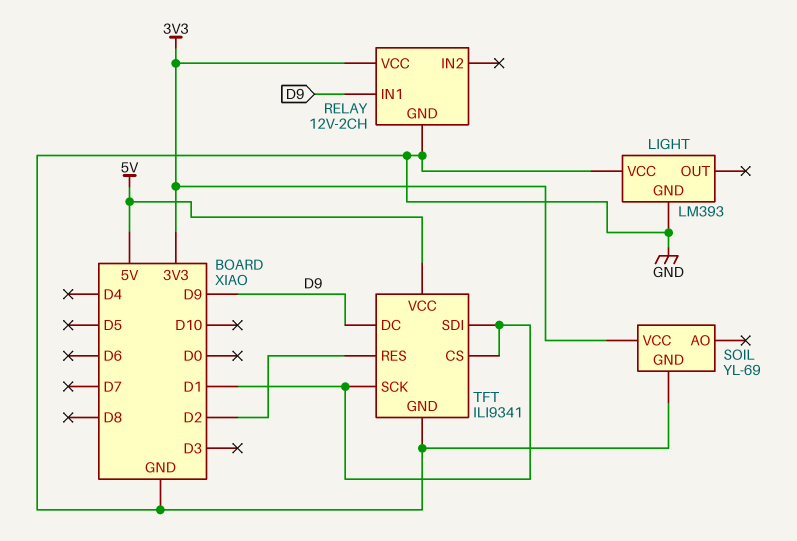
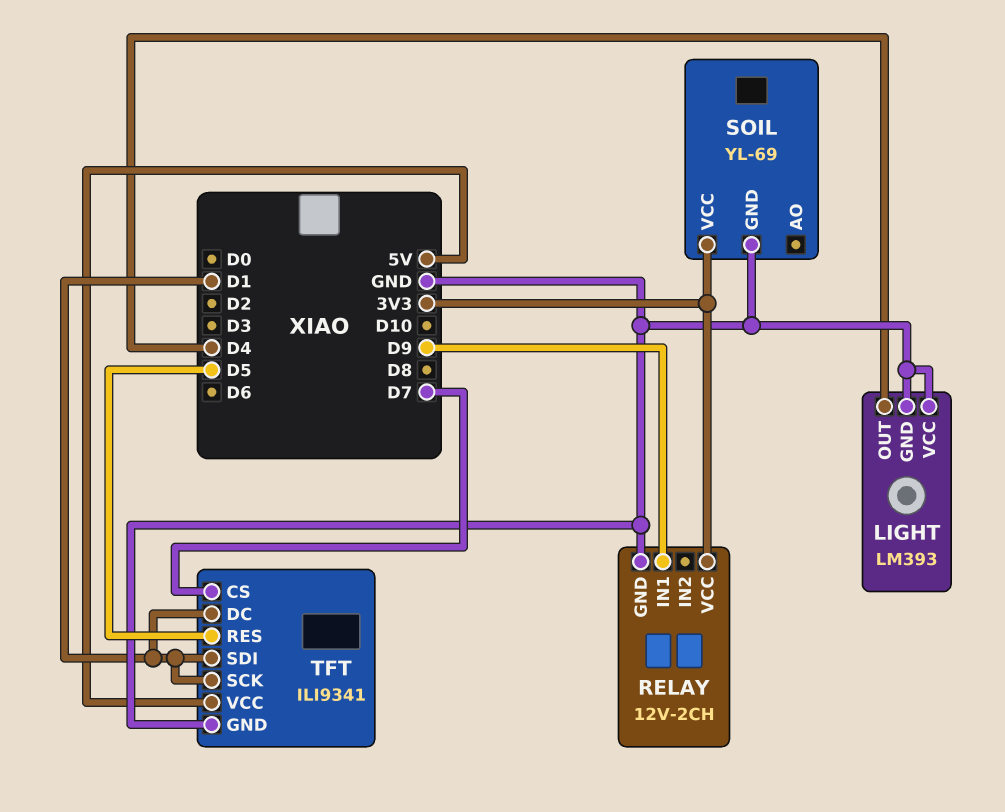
LIGHT pin OUT: none -> D4
TFT pin CS: D1 -> D7
TFT pin DC: D9 -> D1
TFT pin RES: D2 -> D5

